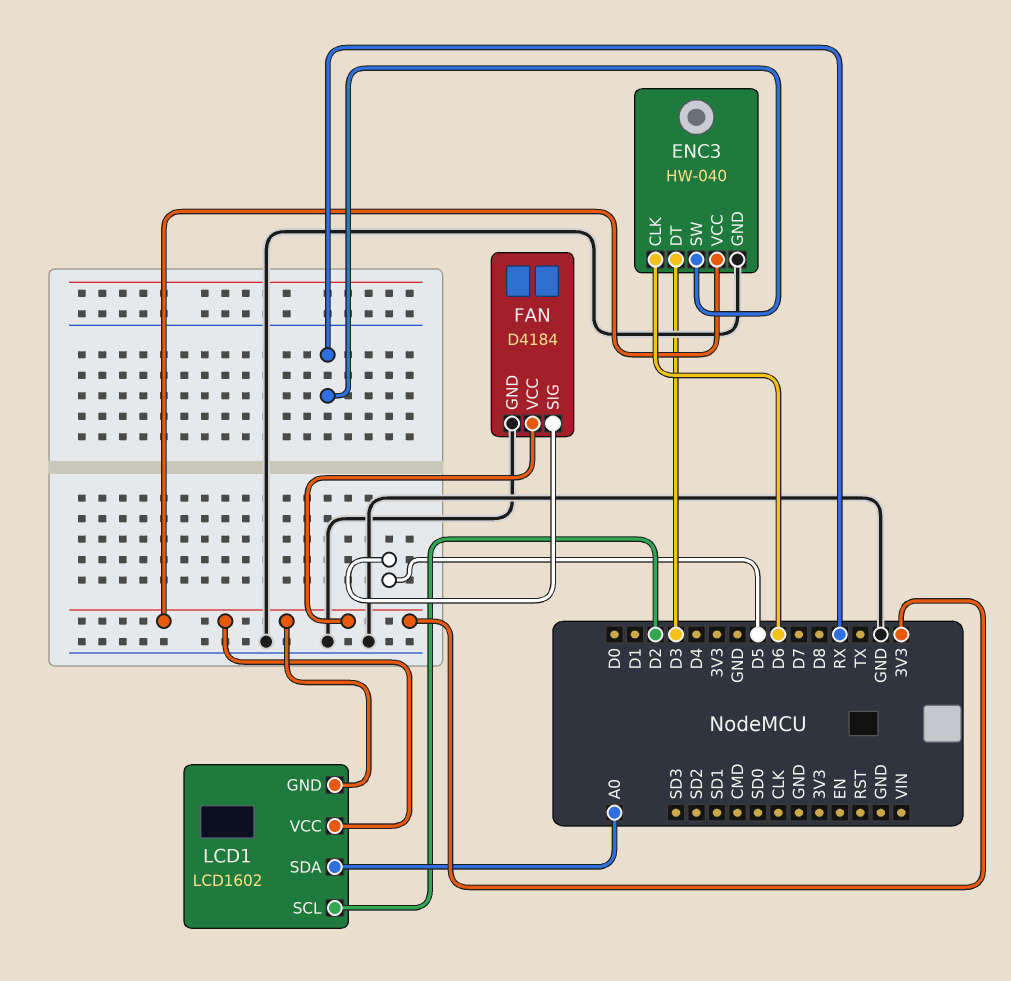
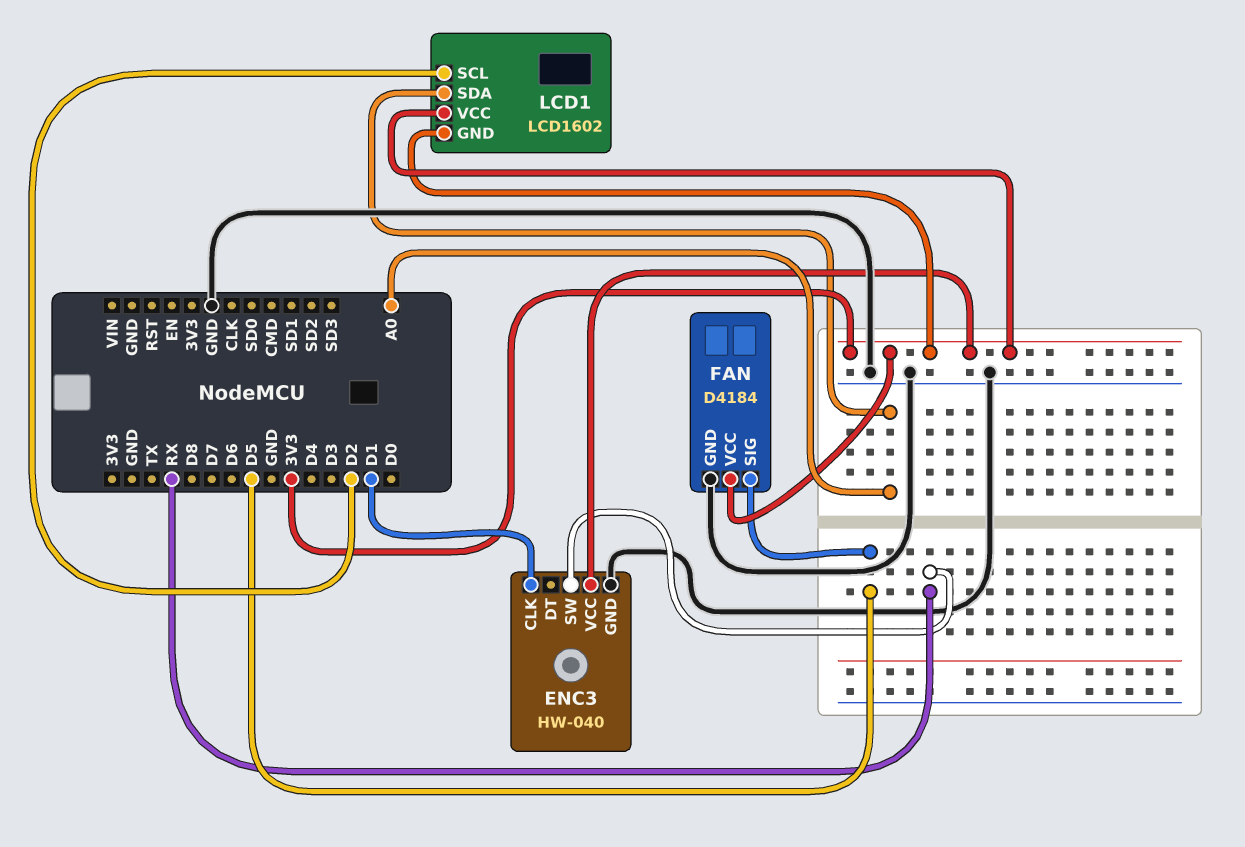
ENC3 pin CLK: D6 -> D1
ENC3 pin DT: D3 -> none

